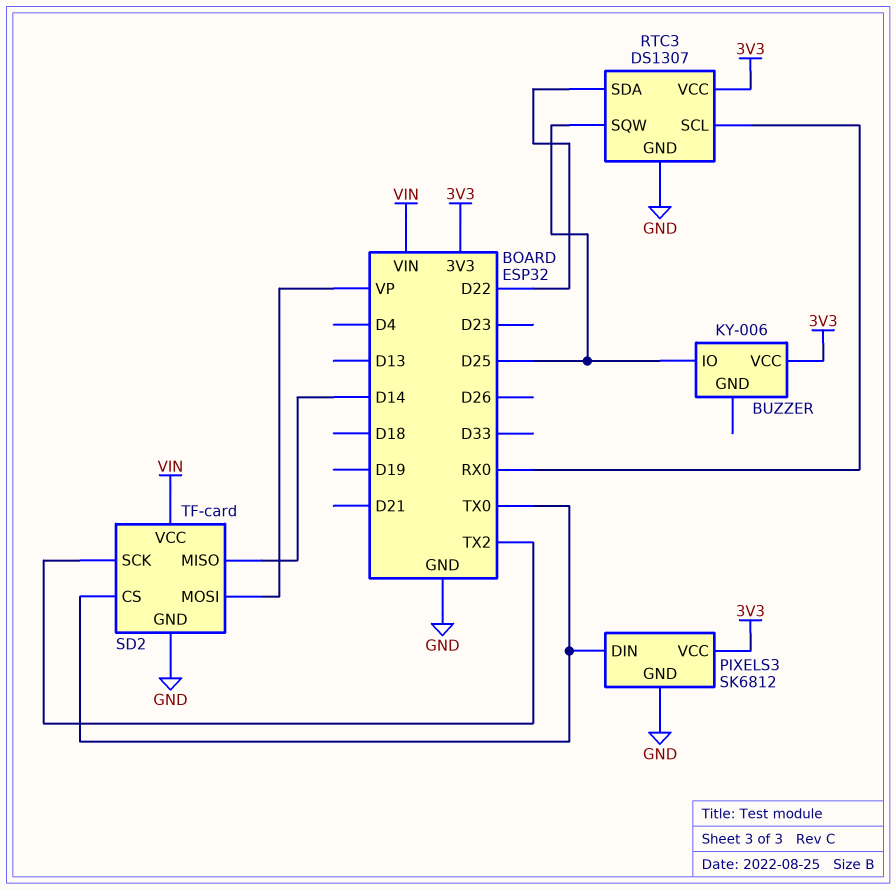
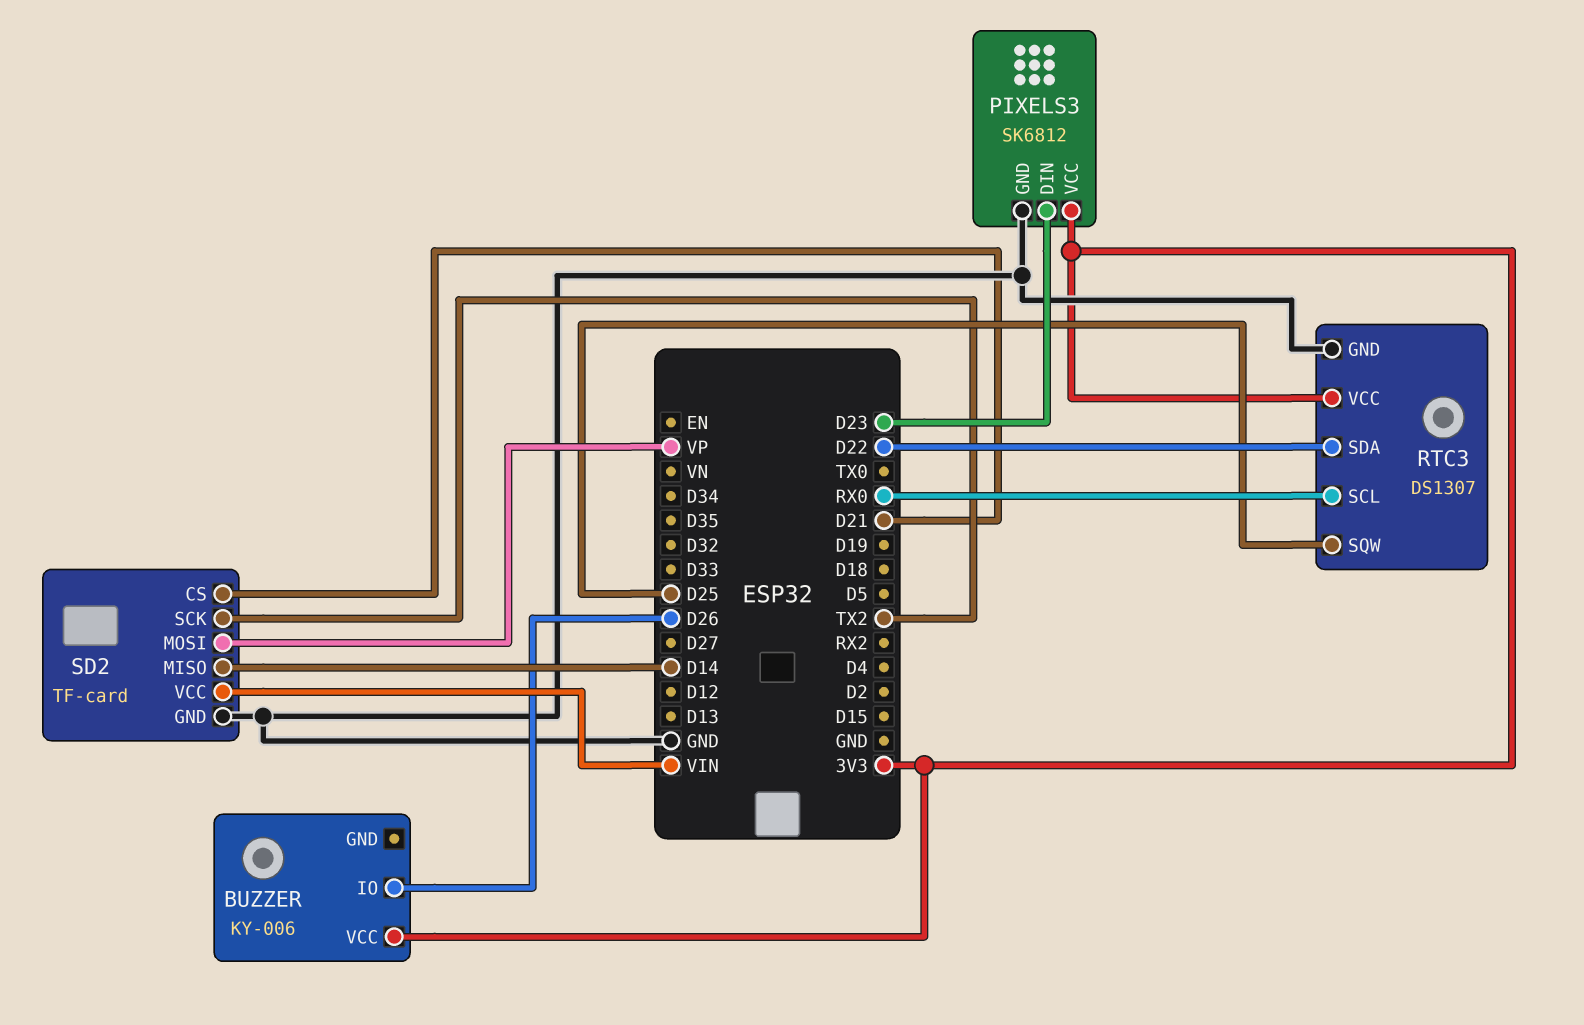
BUZZER pin IO: D25 -> D26
PIXELS3 pin DIN: TX0 -> D23
SD2 pin CS: TX0 -> D21

